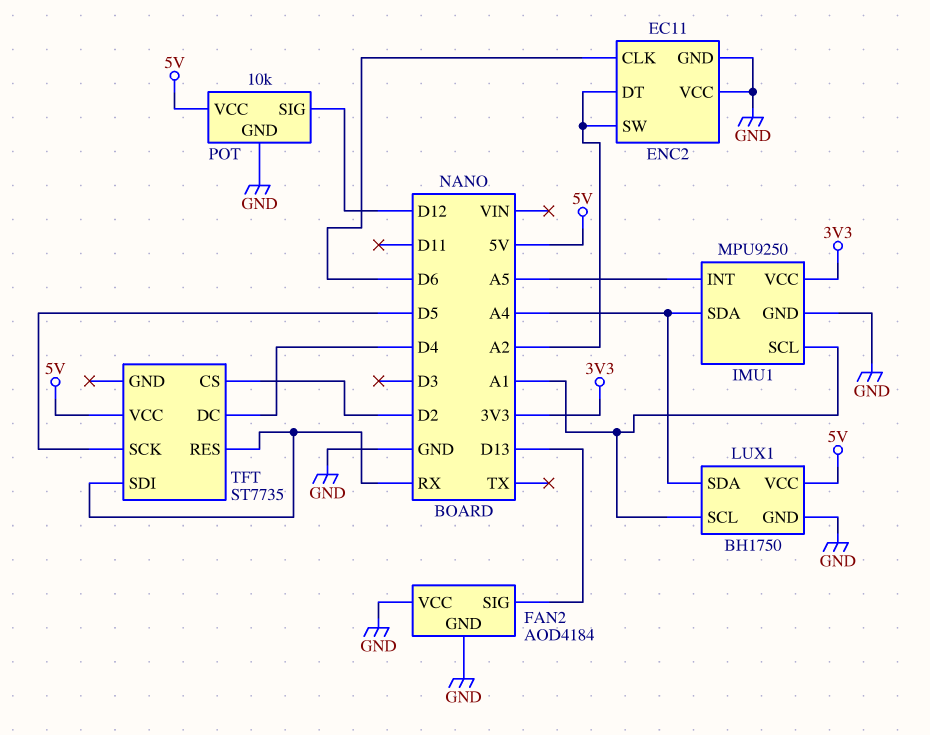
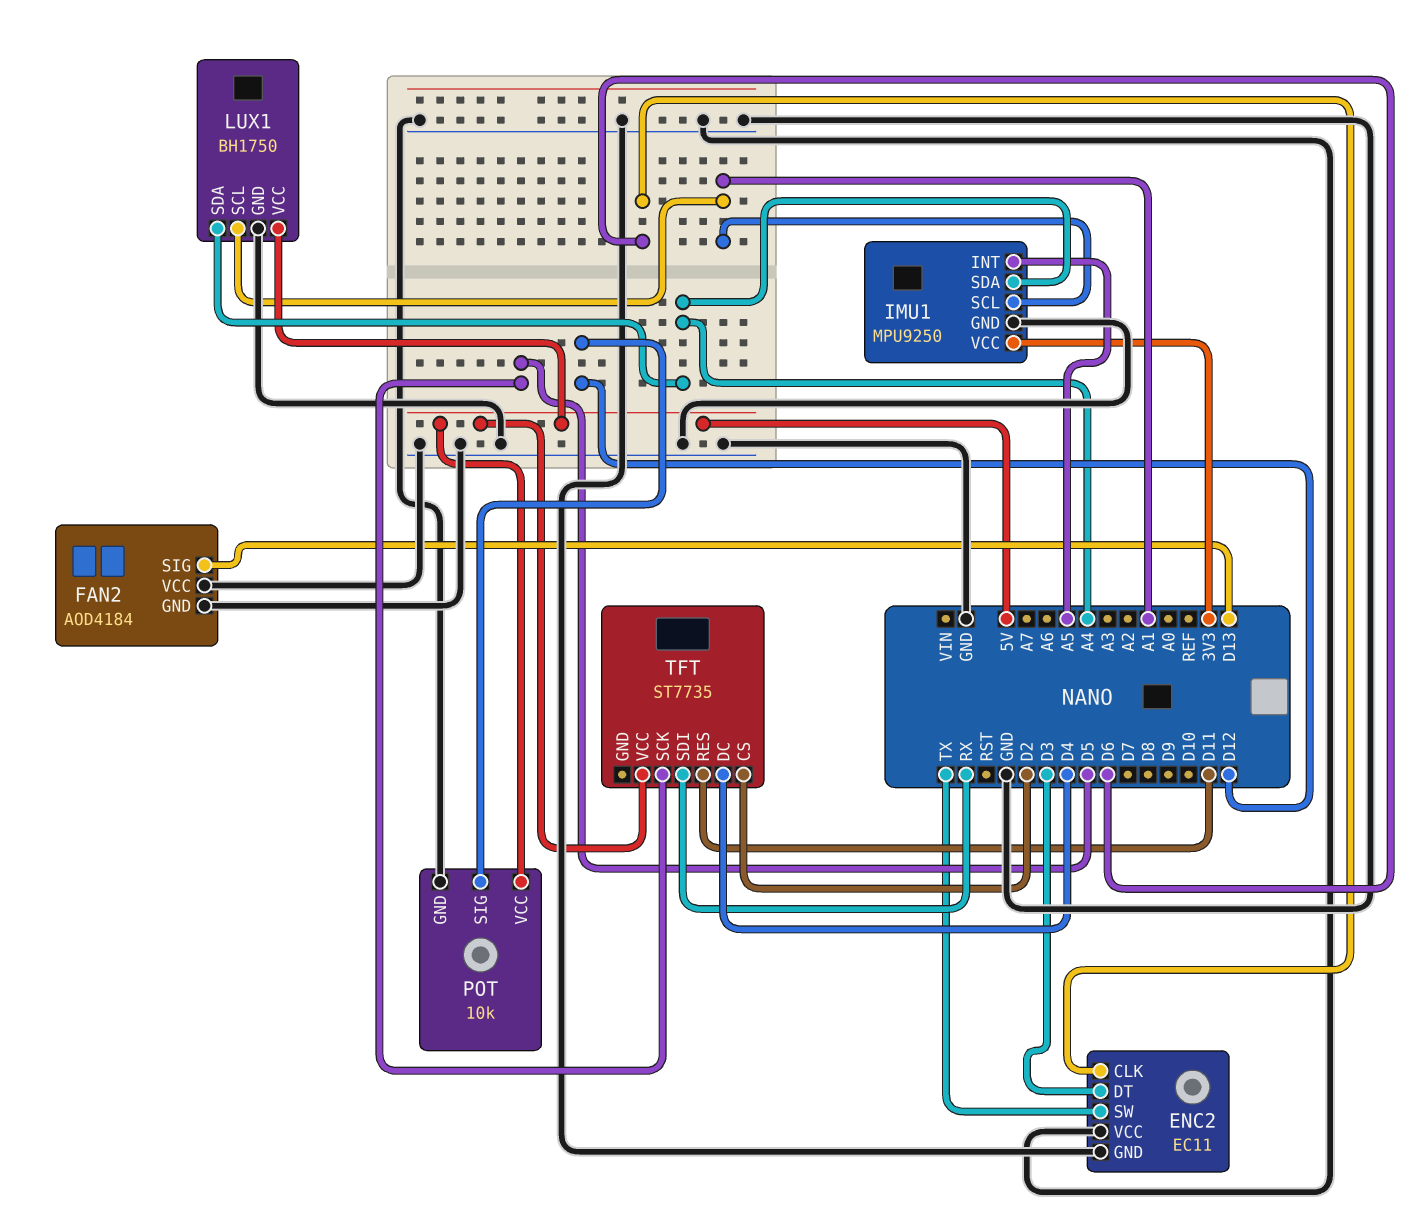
ENC2 pin DT: A2 -> D3
ENC2 pin SW: A2 -> TX
TFT pin RES: RX -> D11

